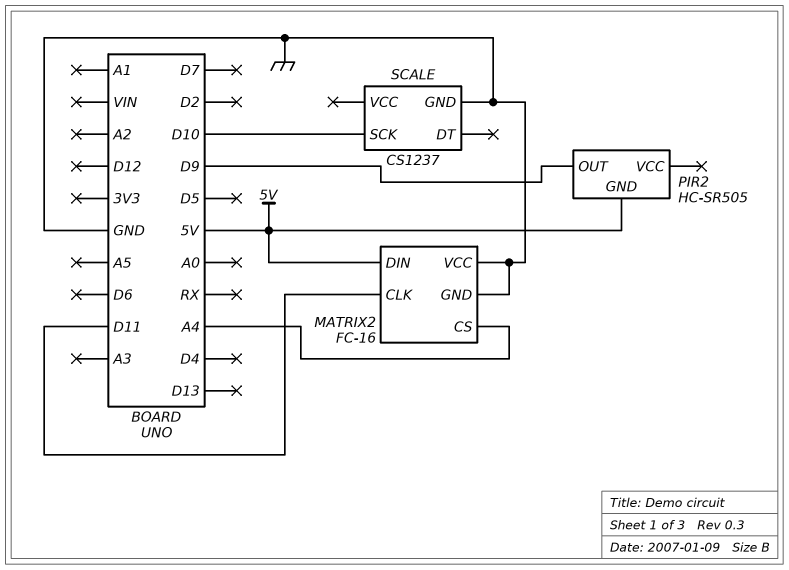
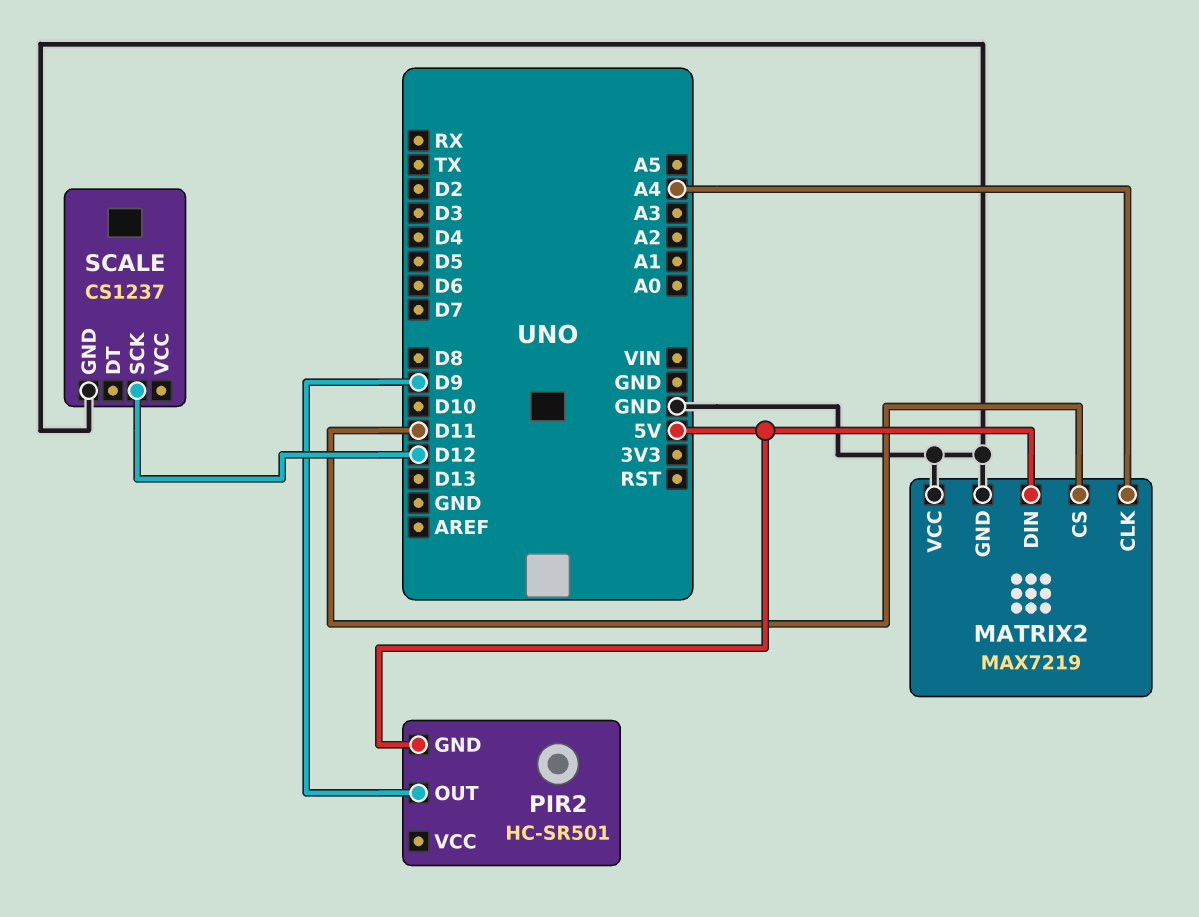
MATRIX2: FC-16 -> MAX7219
MATRIX2 pin CLK: D11 -> A4
MATRIX2 pin CS: A4 -> D11
PIR2: HC-SR505 -> HC-SR501
SCALE pin SCK: D10 -> D12

